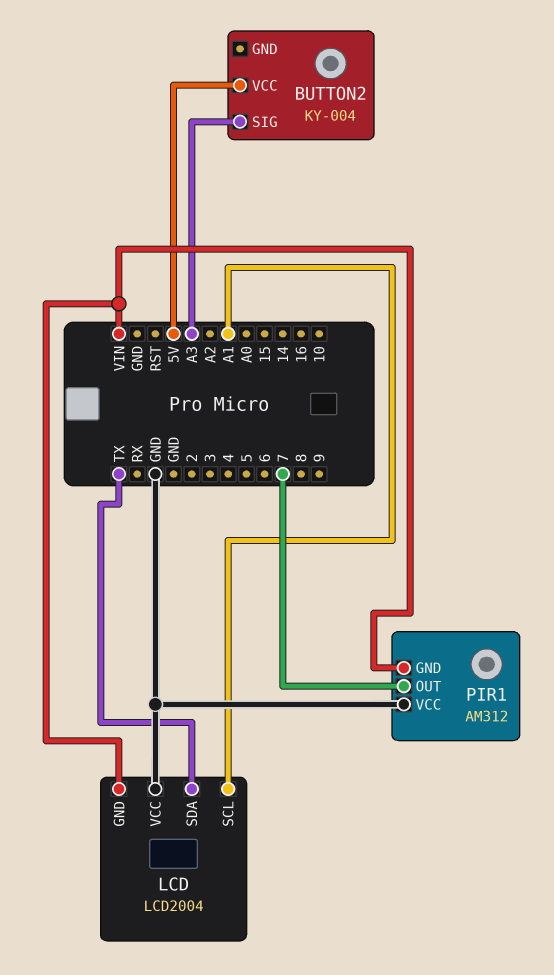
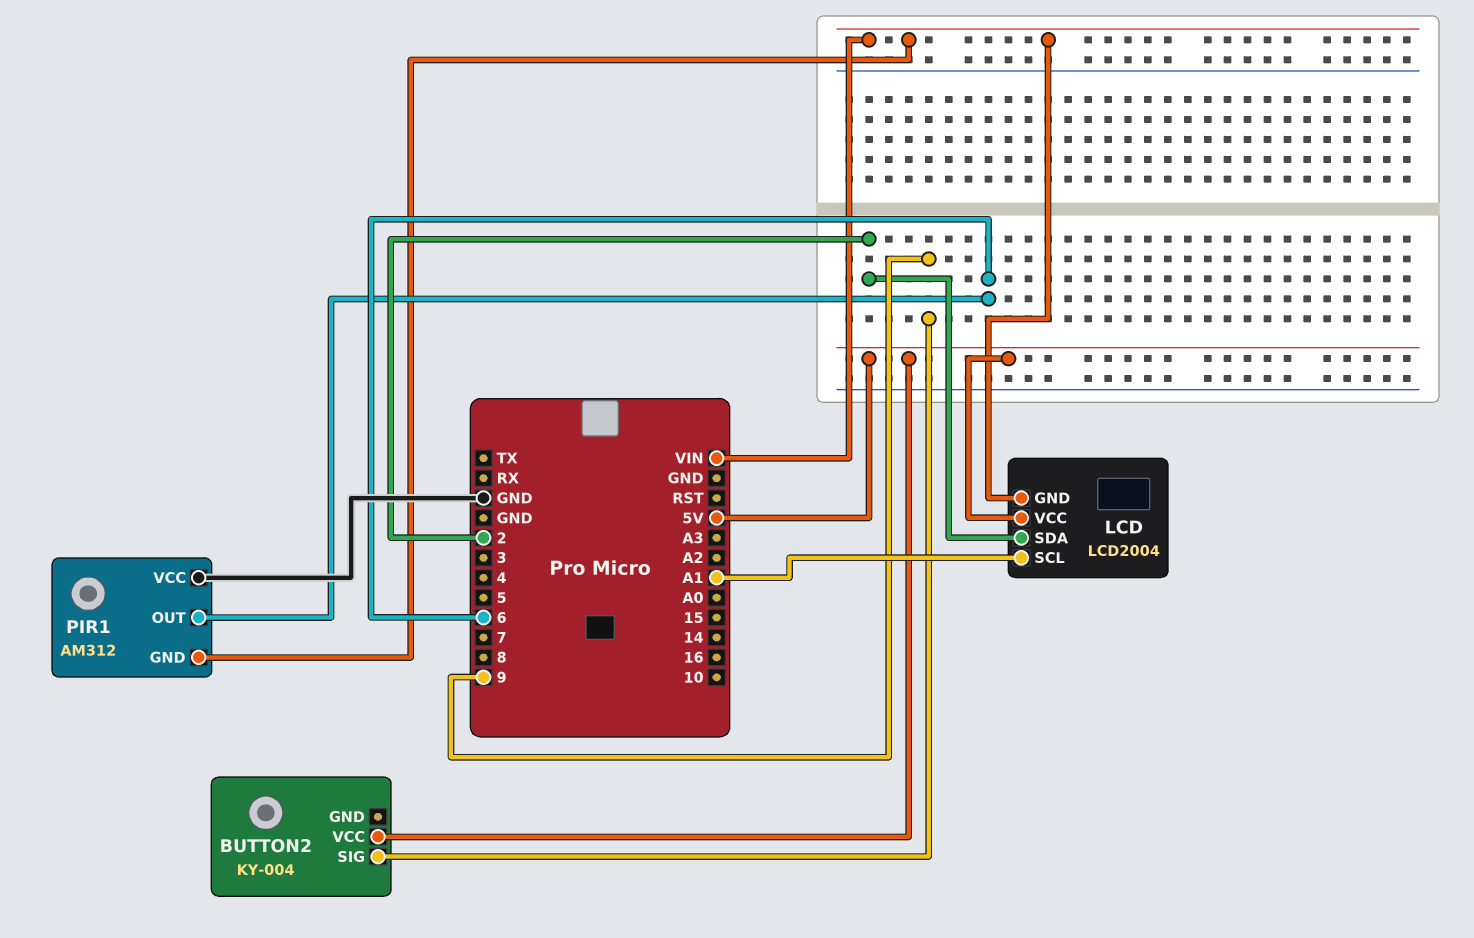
BUTTON2 pin SIG: A3 -> 9
LCD pin SDA: TX -> 2
LCD pin VCC: GND -> 5V
PIR1 pin OUT: 7 -> 6

